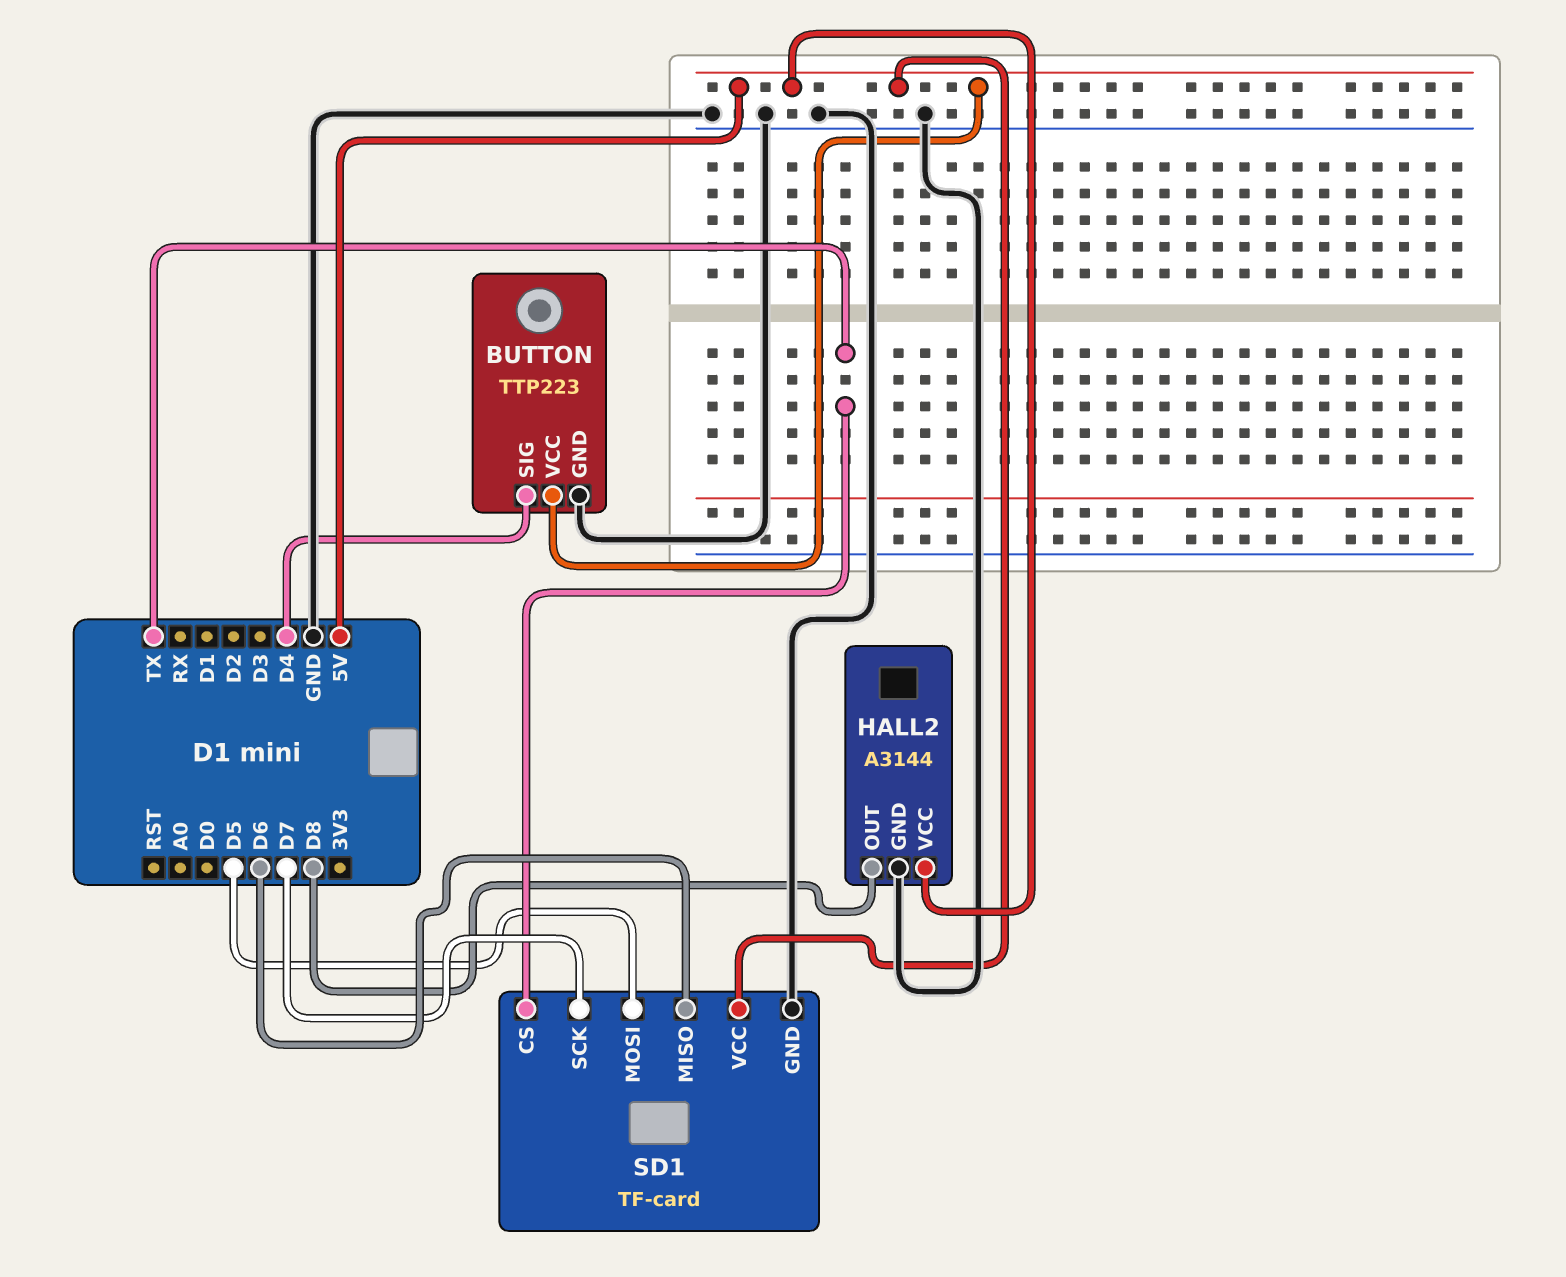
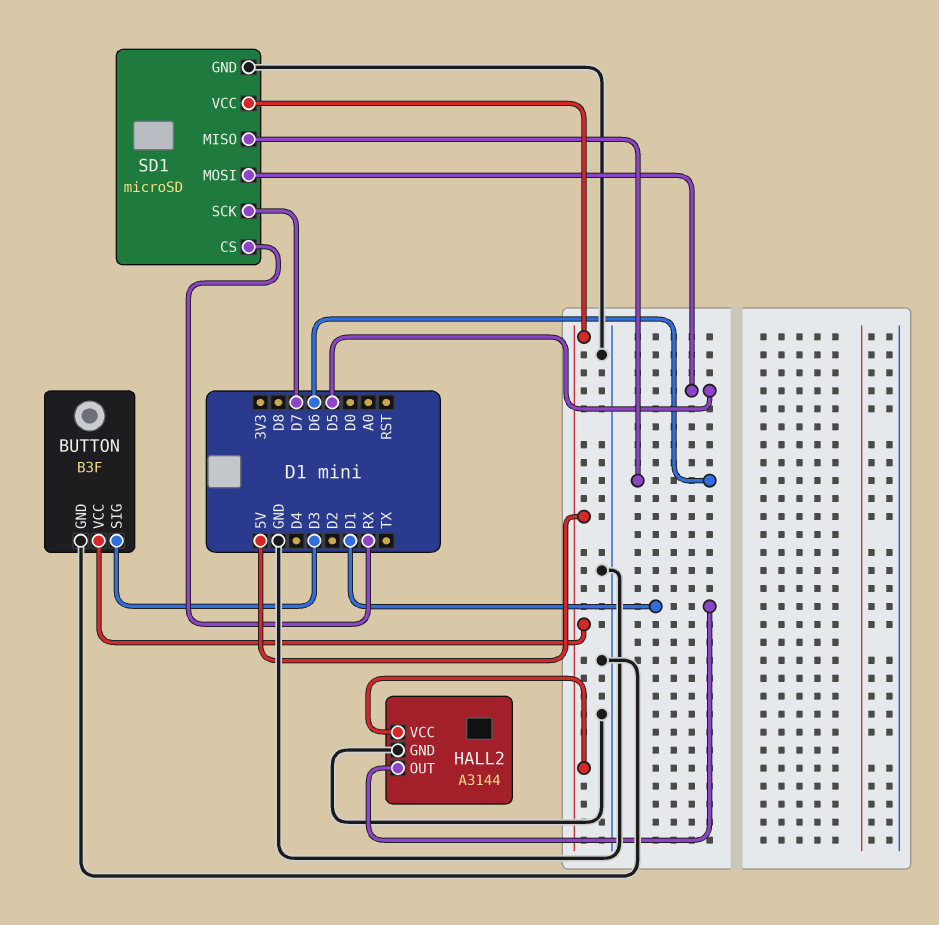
BUTTON: TTP223 -> B3F
BUTTON pin SIG: D4 -> D3
HALL2 pin OUT: D8 -> D1
SD1: TF-card -> microSD
SD1 pin CS: TX -> RX

